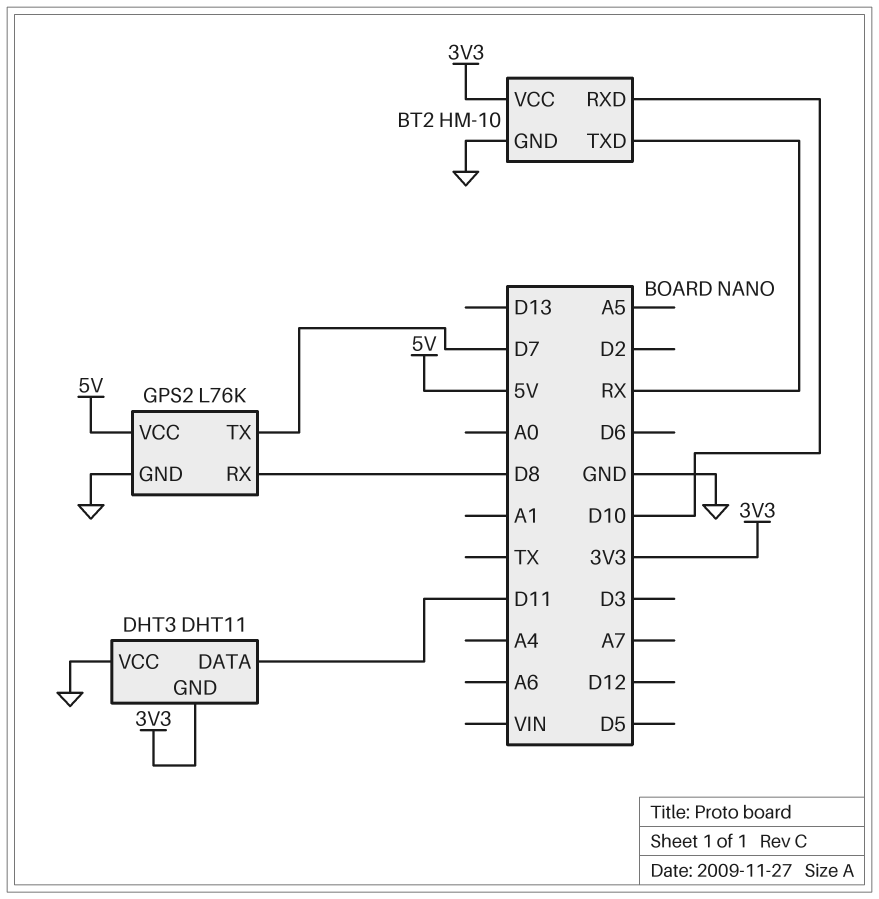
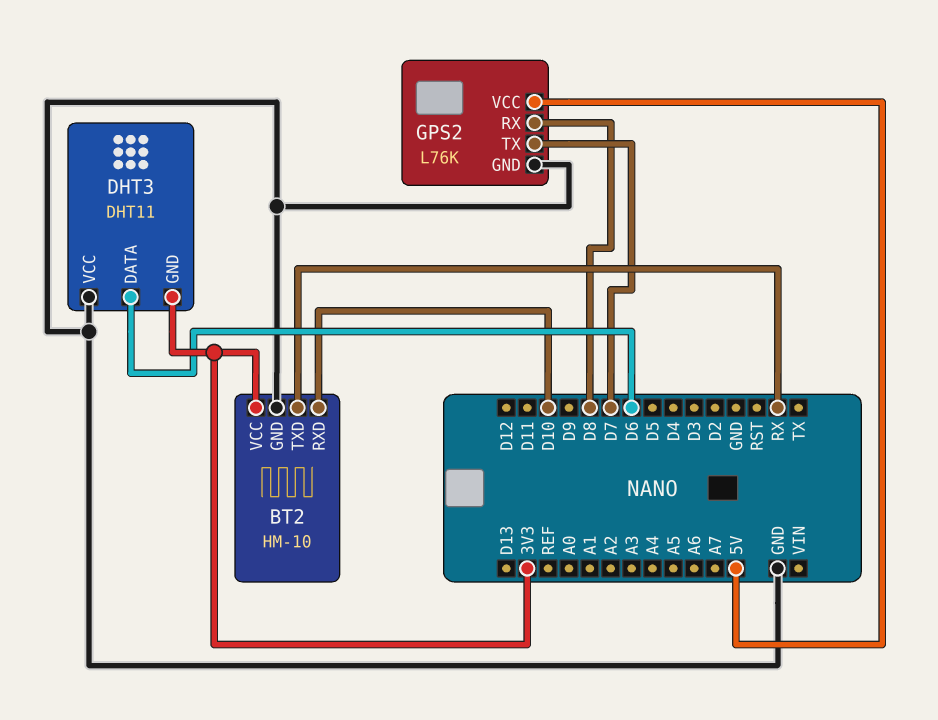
DHT3 pin DATA: D11 -> D6

